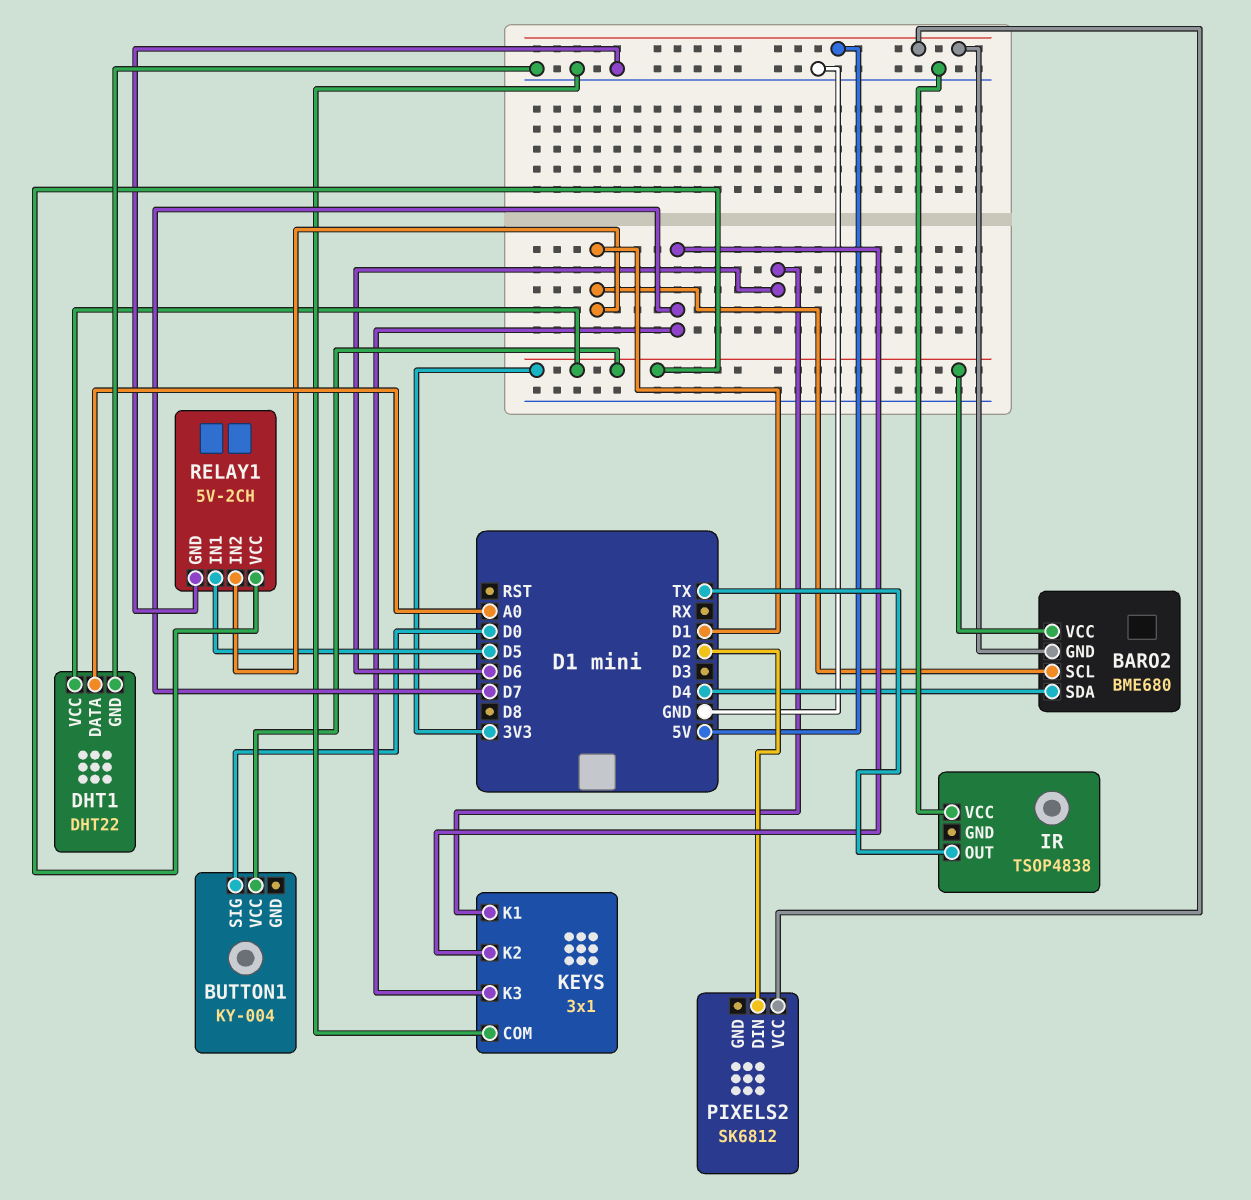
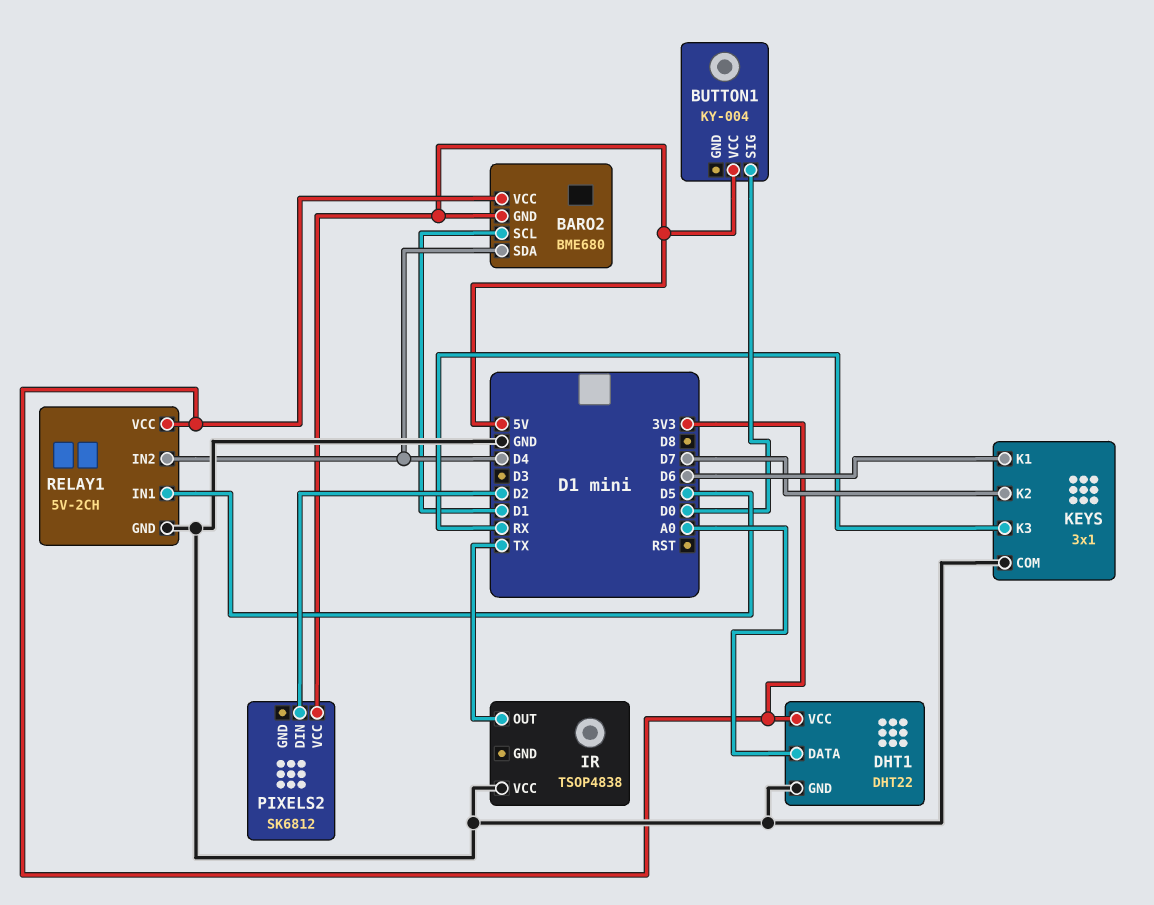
BUTTON1 pin VCC: 3V3 -> 5V
KEYS pin K3: D7 -> RX
RELAY1 pin IN2: D1 -> D4

